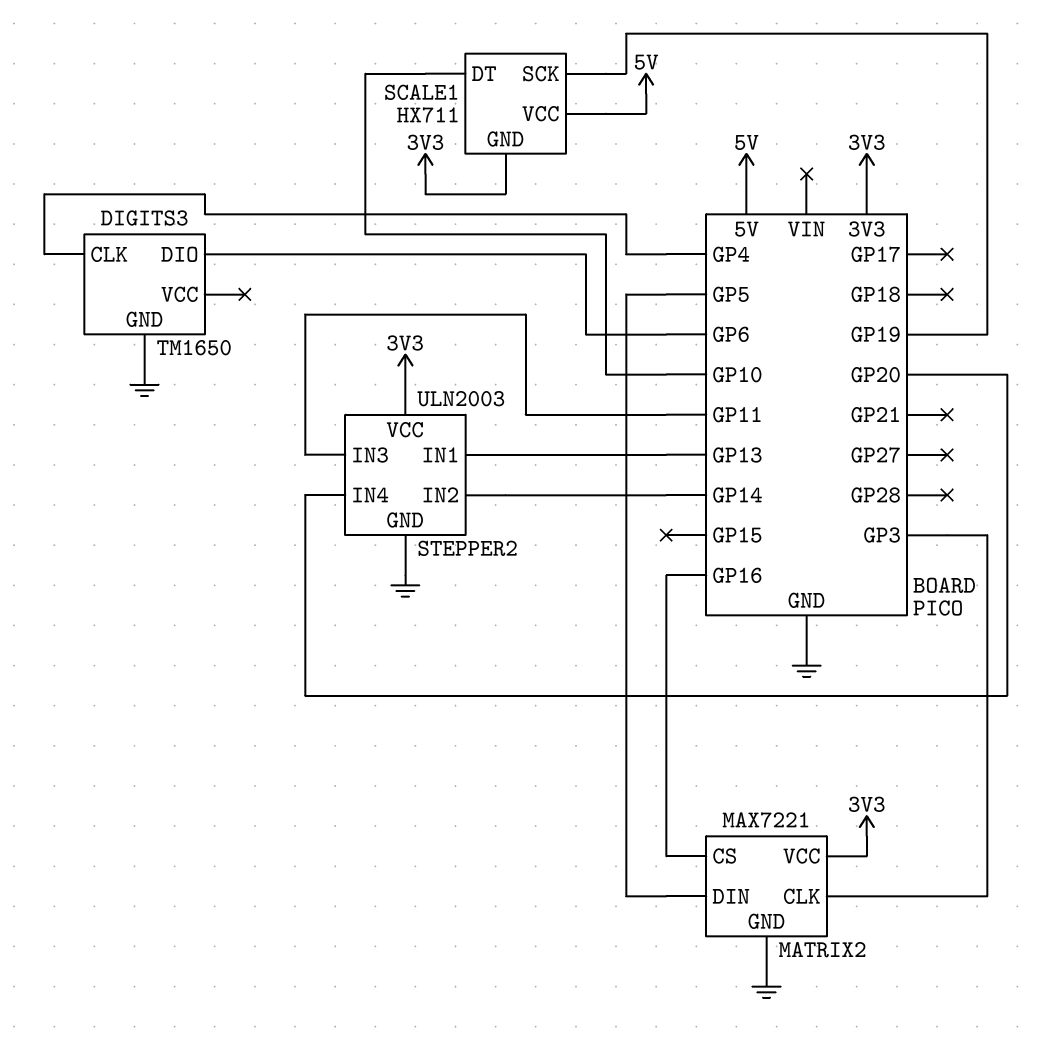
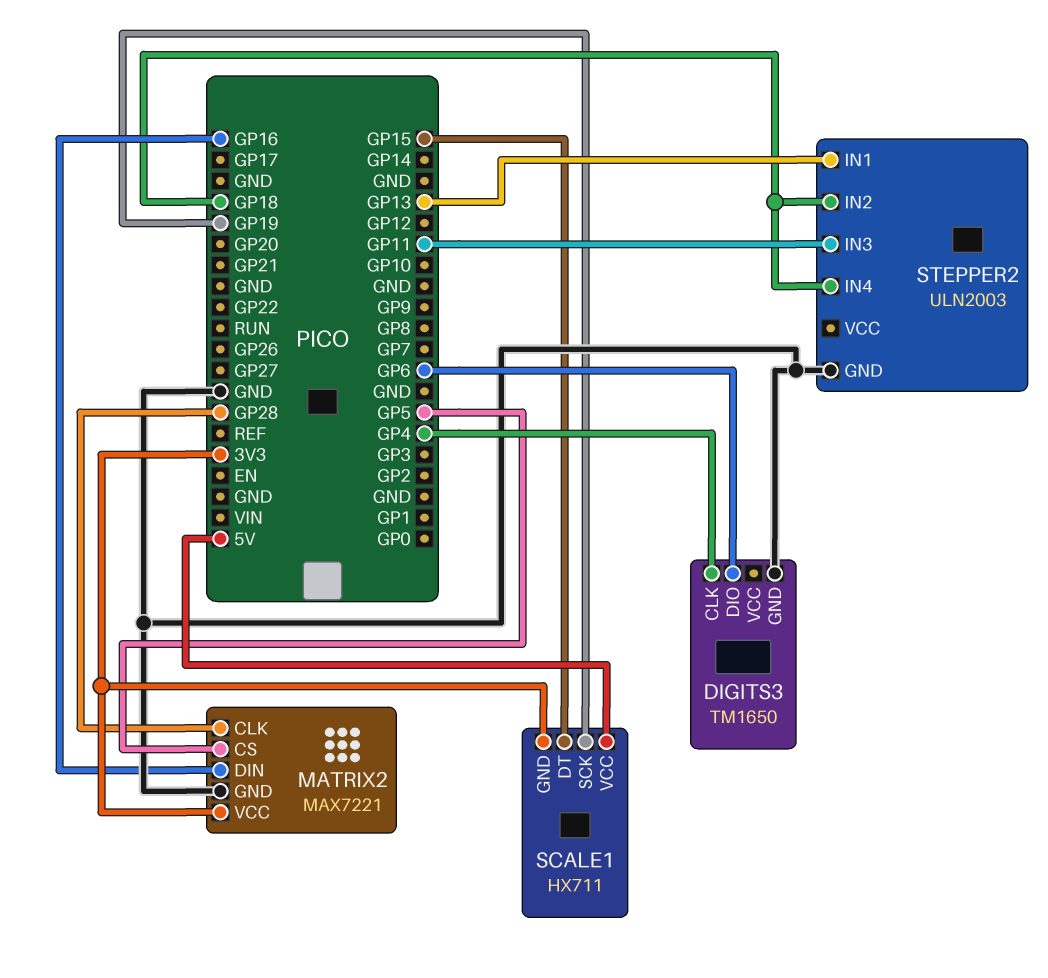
MATRIX2 pin CLK: GP3 -> GP28
MATRIX2 pin CS: GP16 -> GP5
MATRIX2 pin DIN: GP5 -> GP16
SCALE1 pin DT: GP10 -> GP15
STEPPER2 pin IN2: GP14 -> GP18
STEPPER2 pin IN4: GP20 -> GP18
STEPPER2 pin VCC: 3V3 -> none

